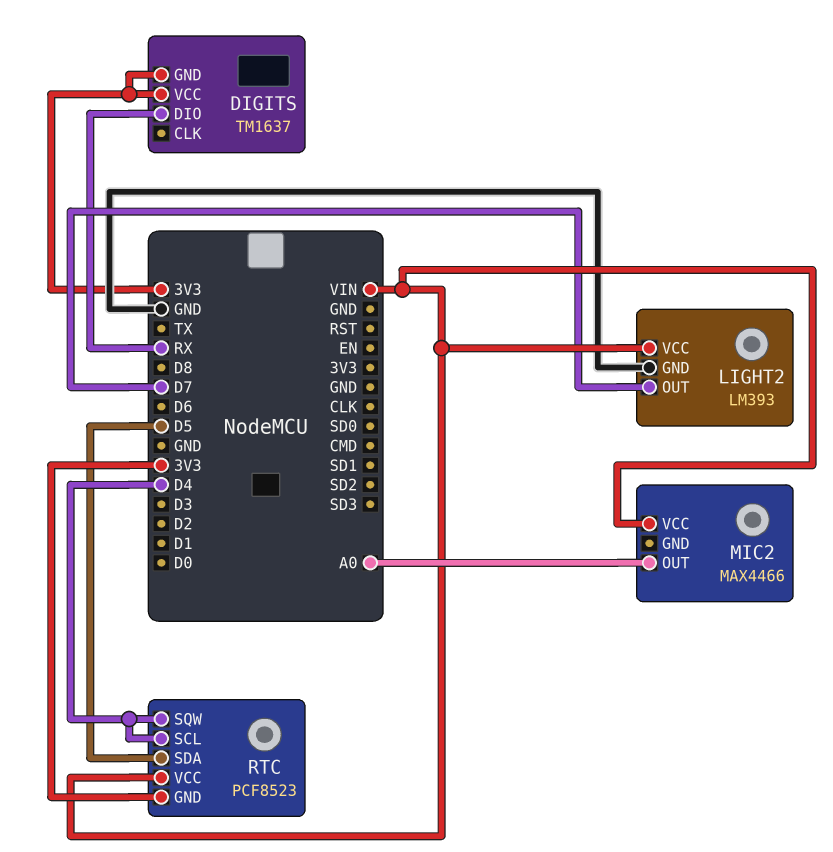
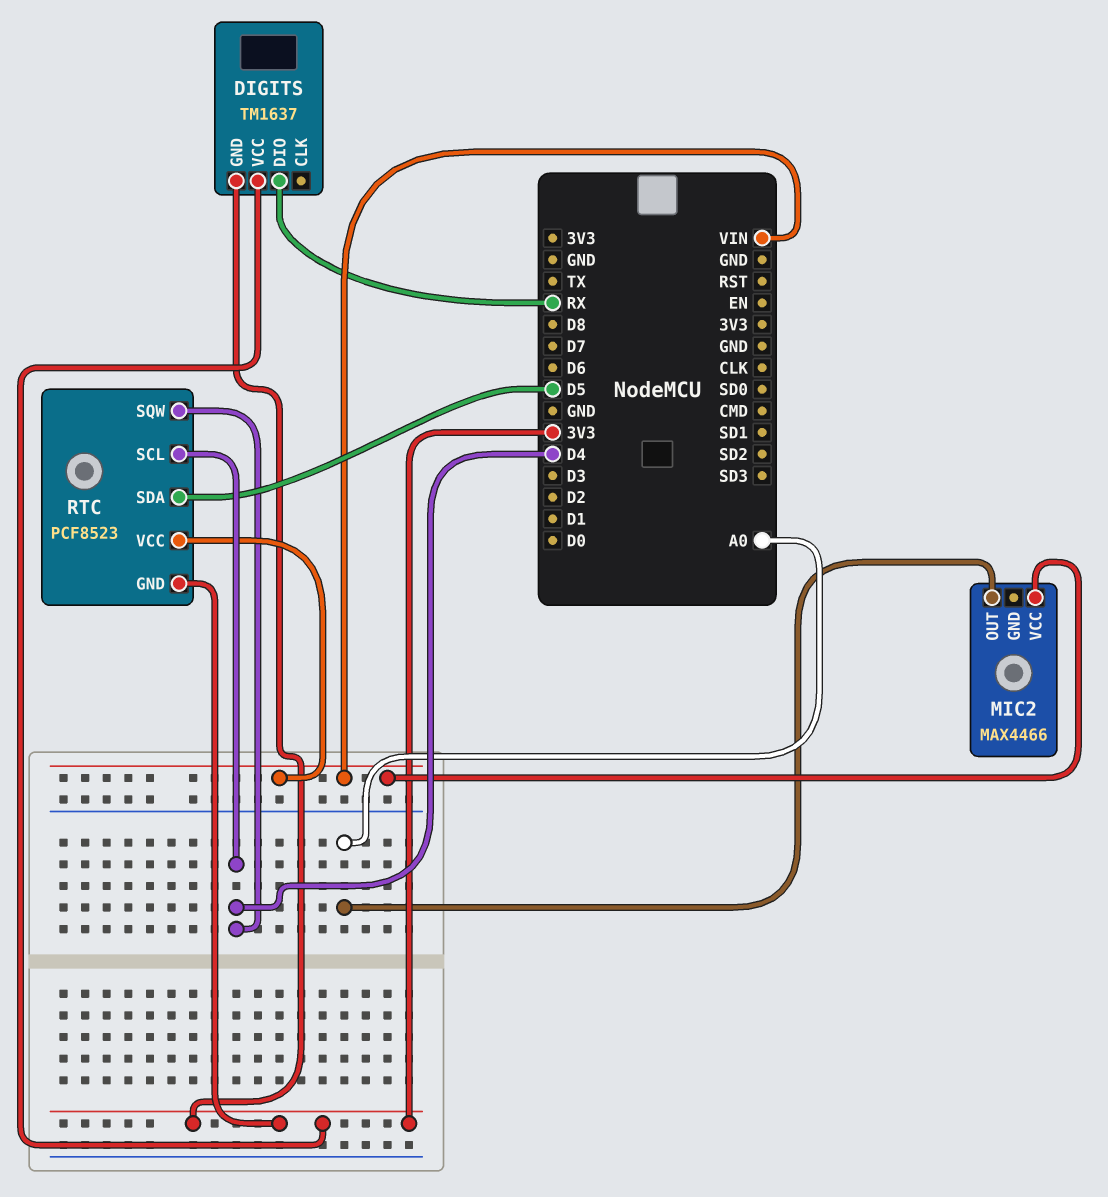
LIGHT2: LM393 -> none
LIGHT2 pin GND: GND -> none
LIGHT2 pin OUT: D7 -> none
LIGHT2 pin VCC: VIN -> none

